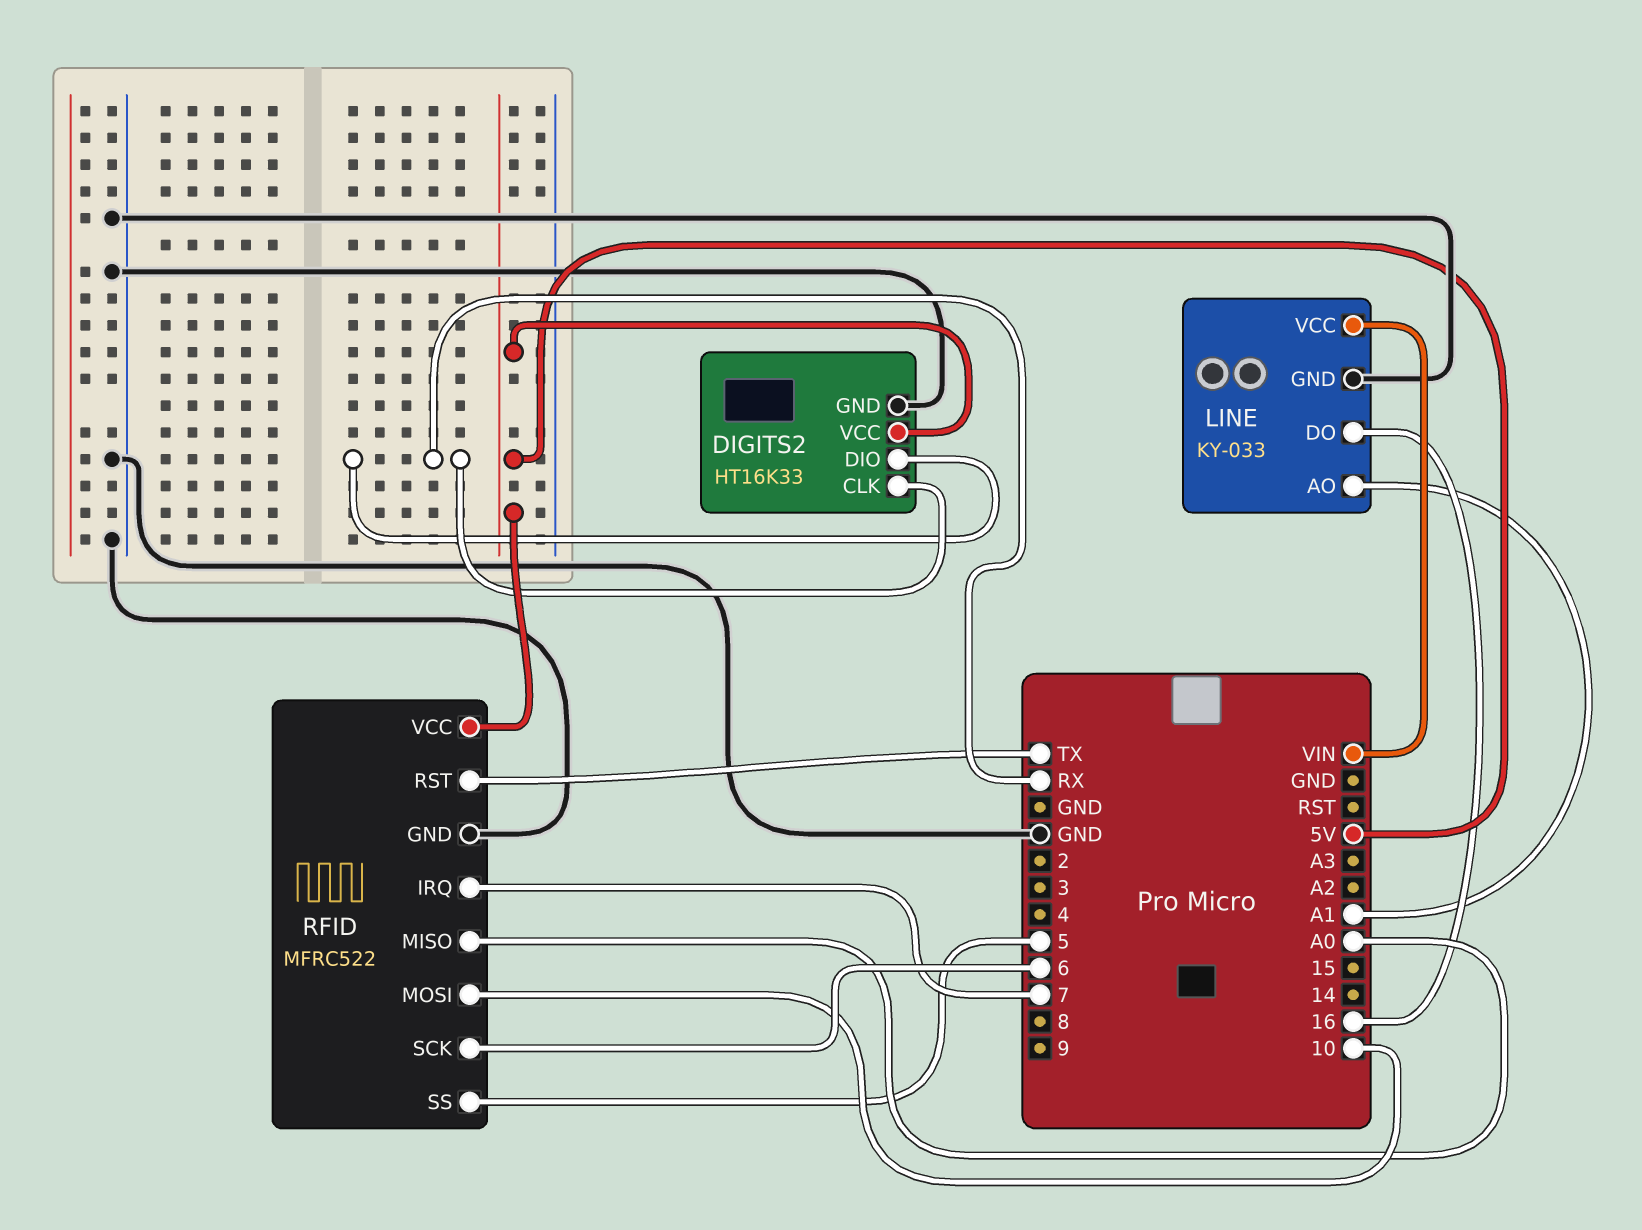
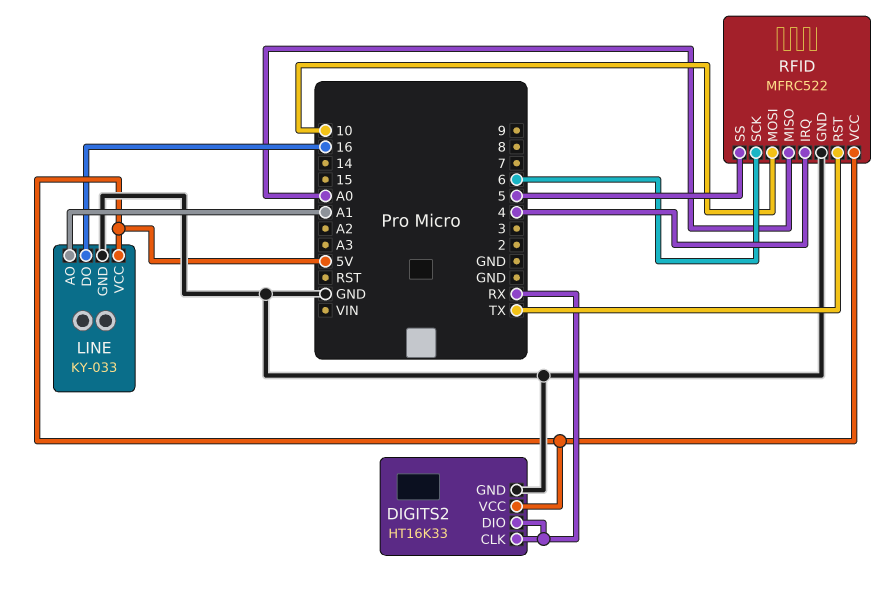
LINE pin VCC: VIN -> 5V
RFID pin IRQ: 7 -> 4

